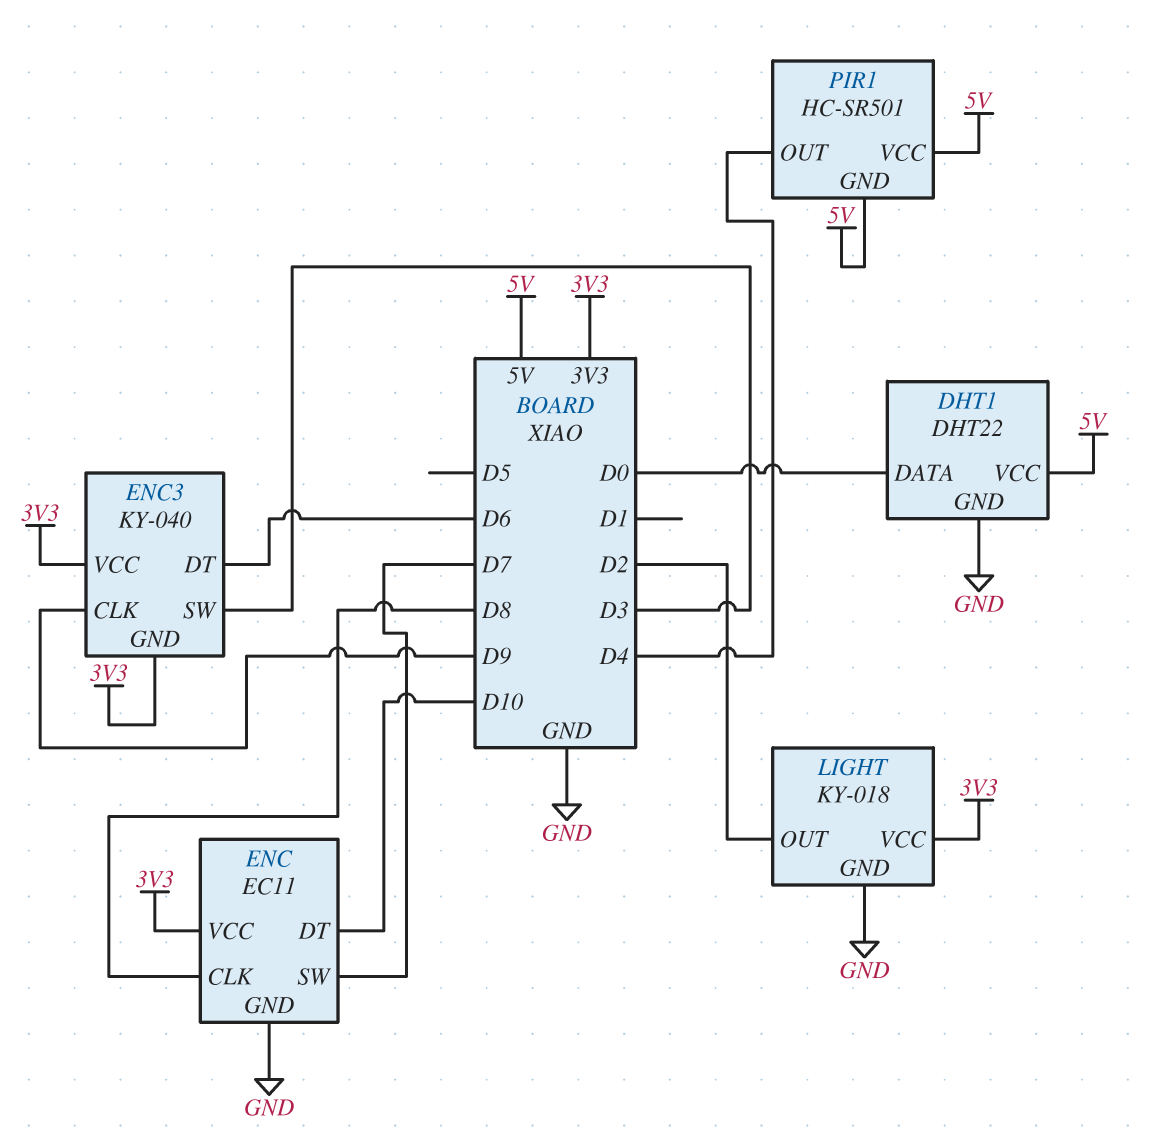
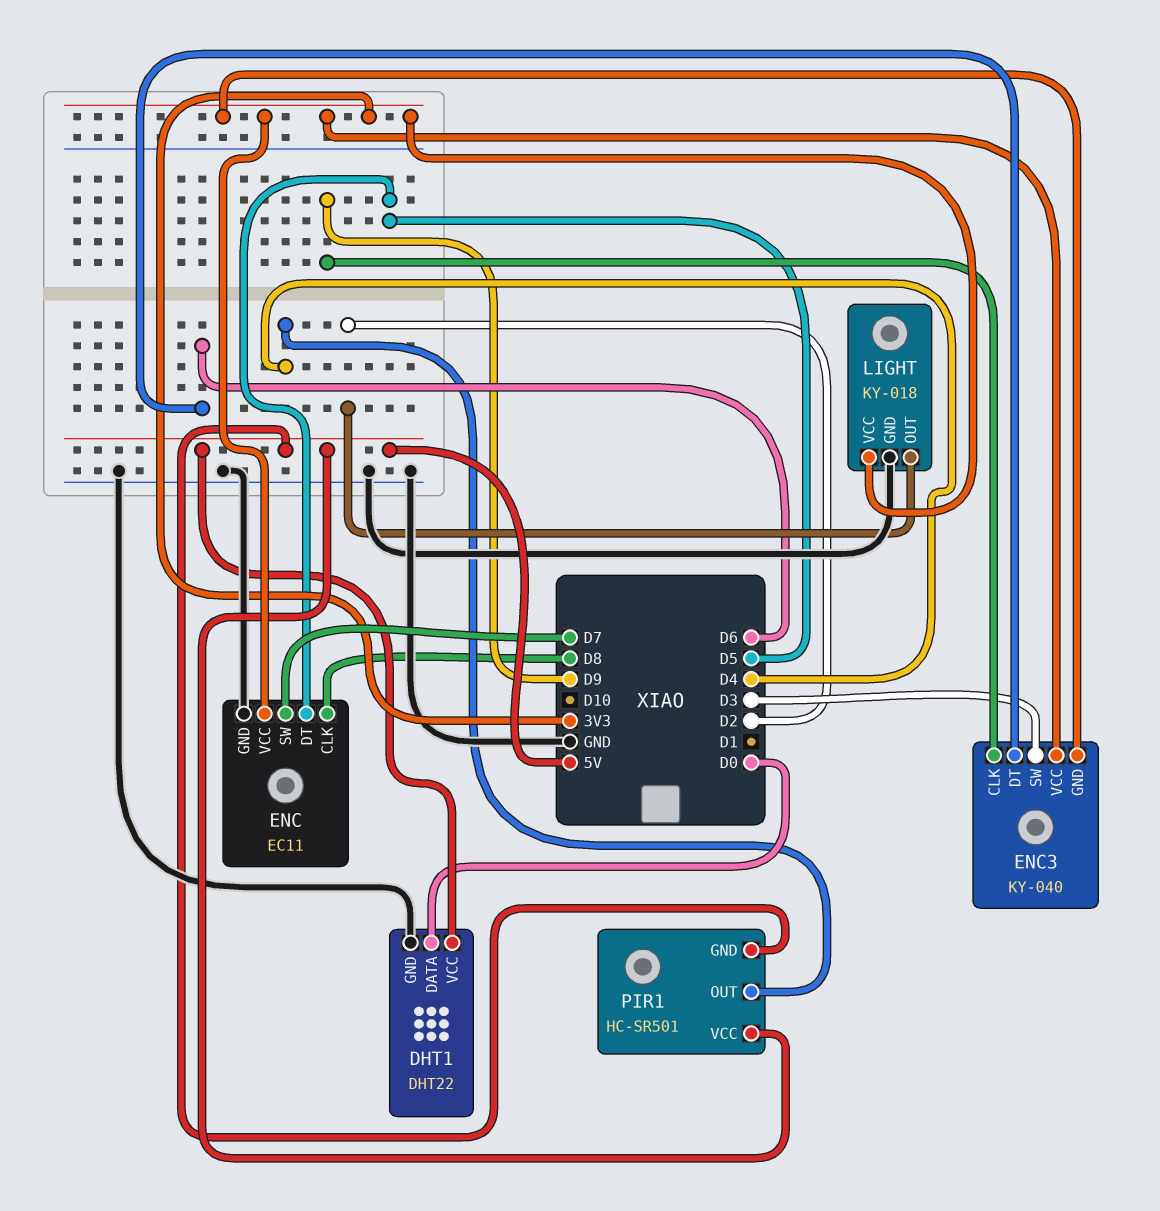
ENC pin DT: D10 -> D5

